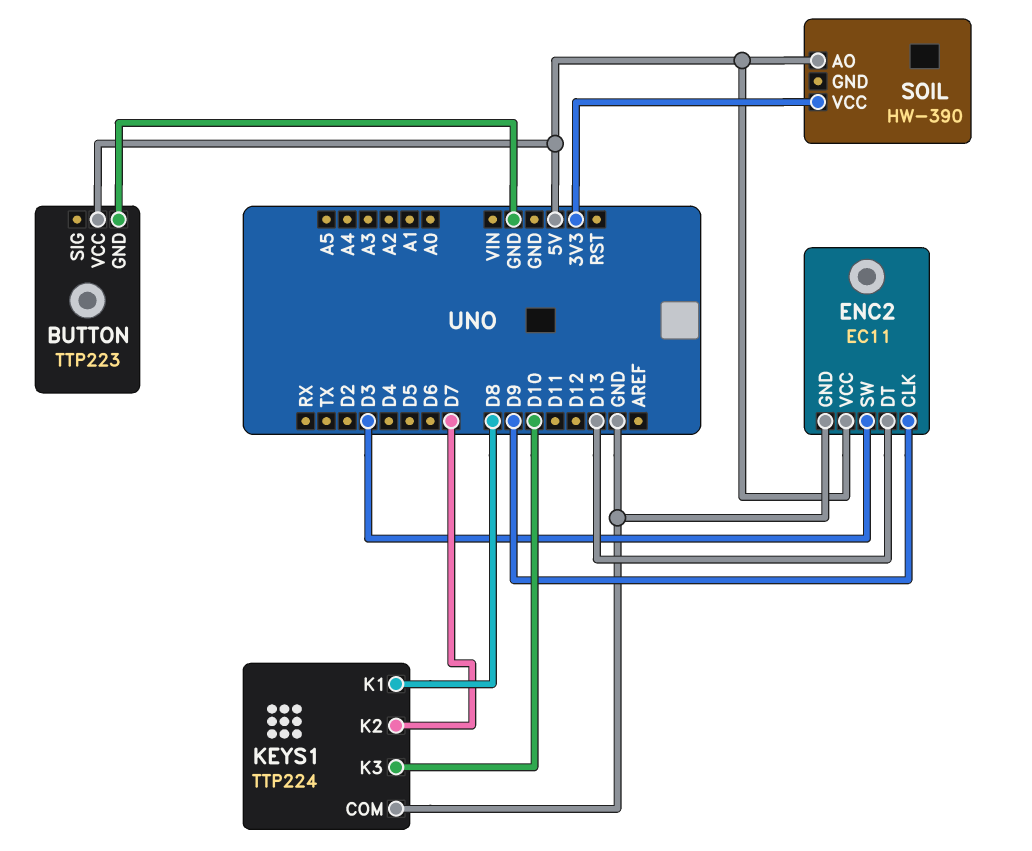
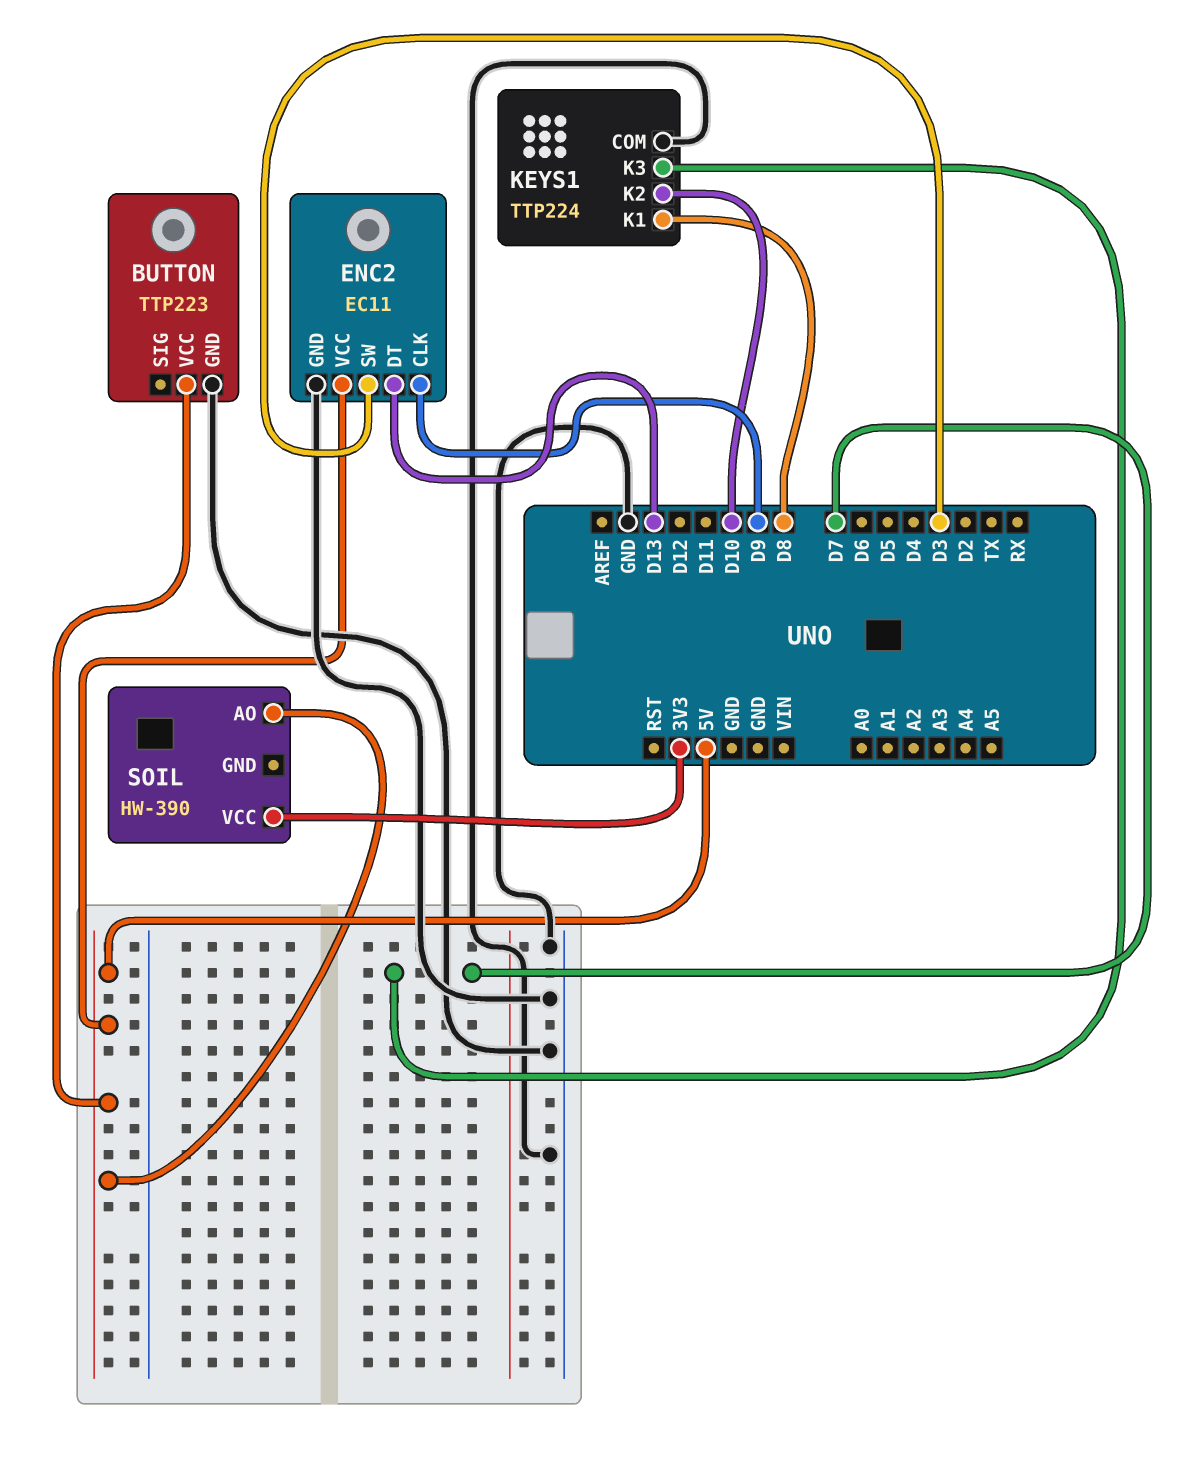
KEYS1 pin K2: D7 -> D10
KEYS1 pin K3: D10 -> D7

